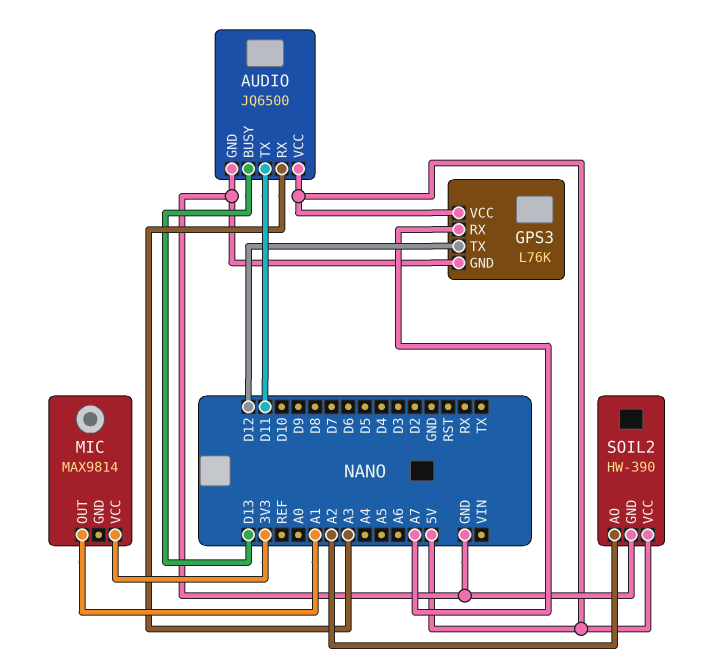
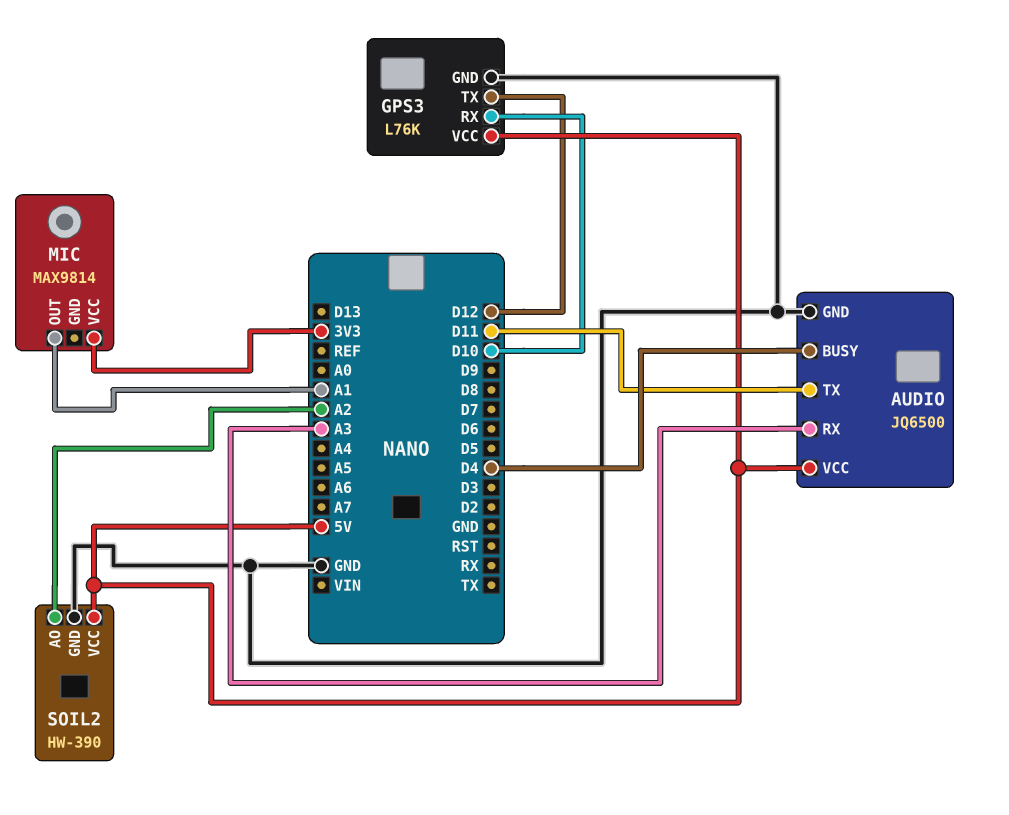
AUDIO pin BUSY: D13 -> D4
GPS3 pin RX: A7 -> D10

